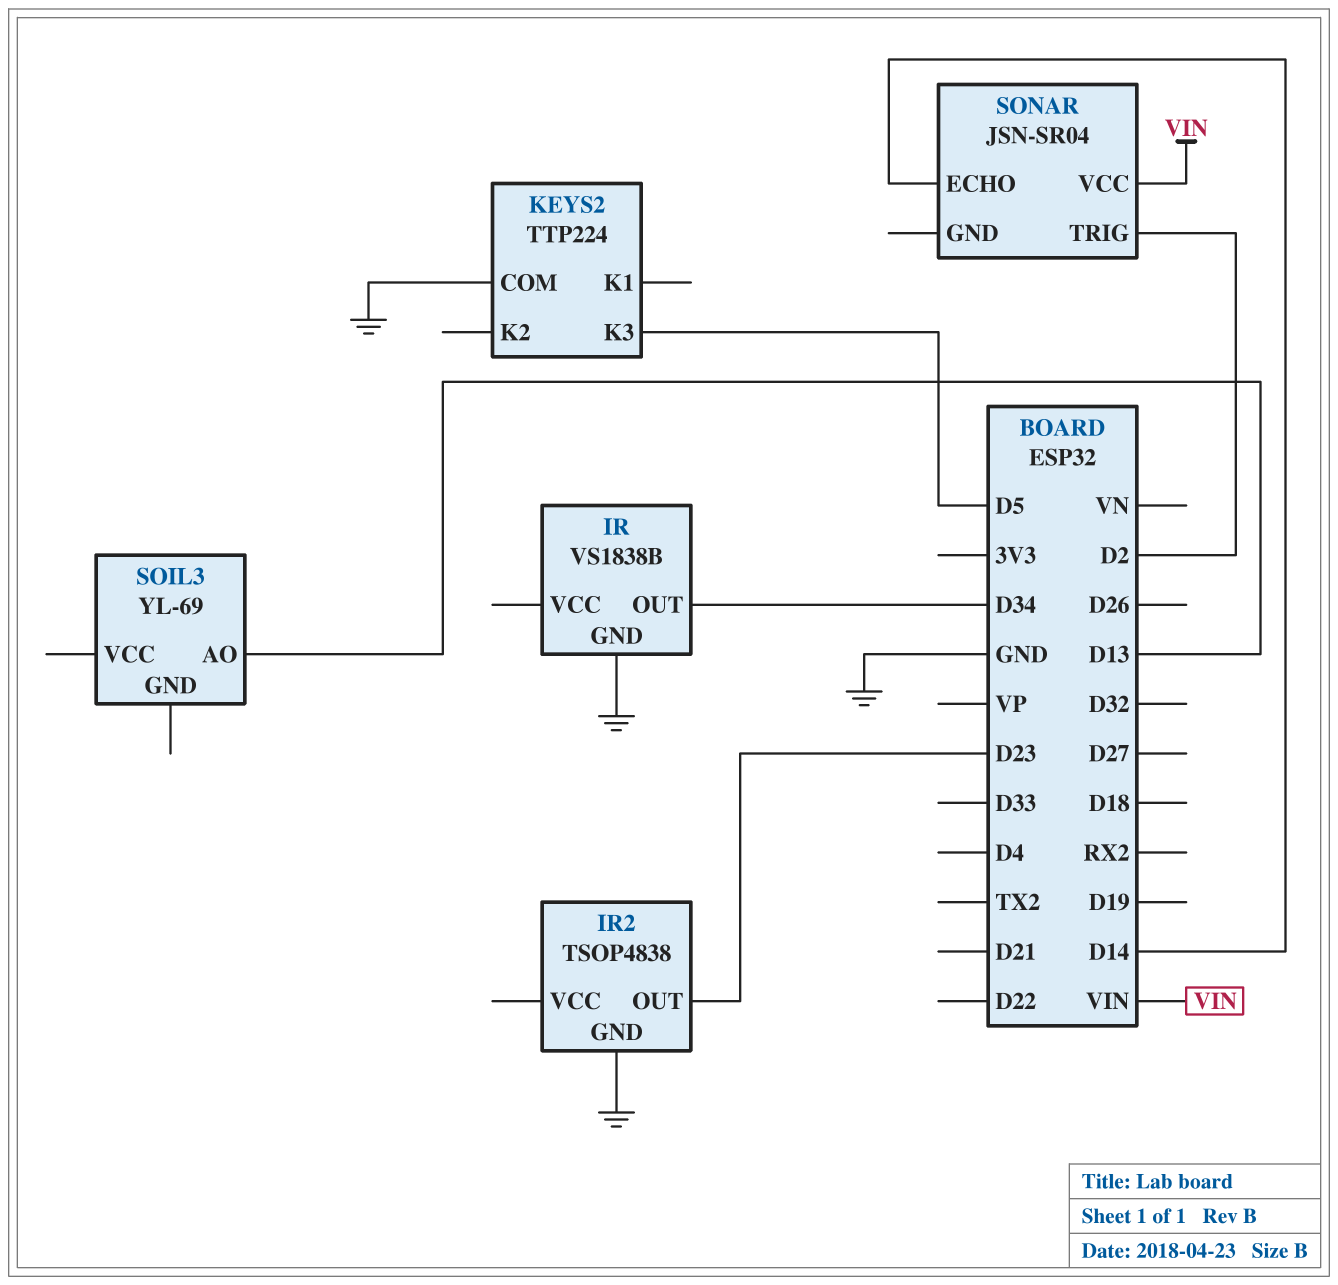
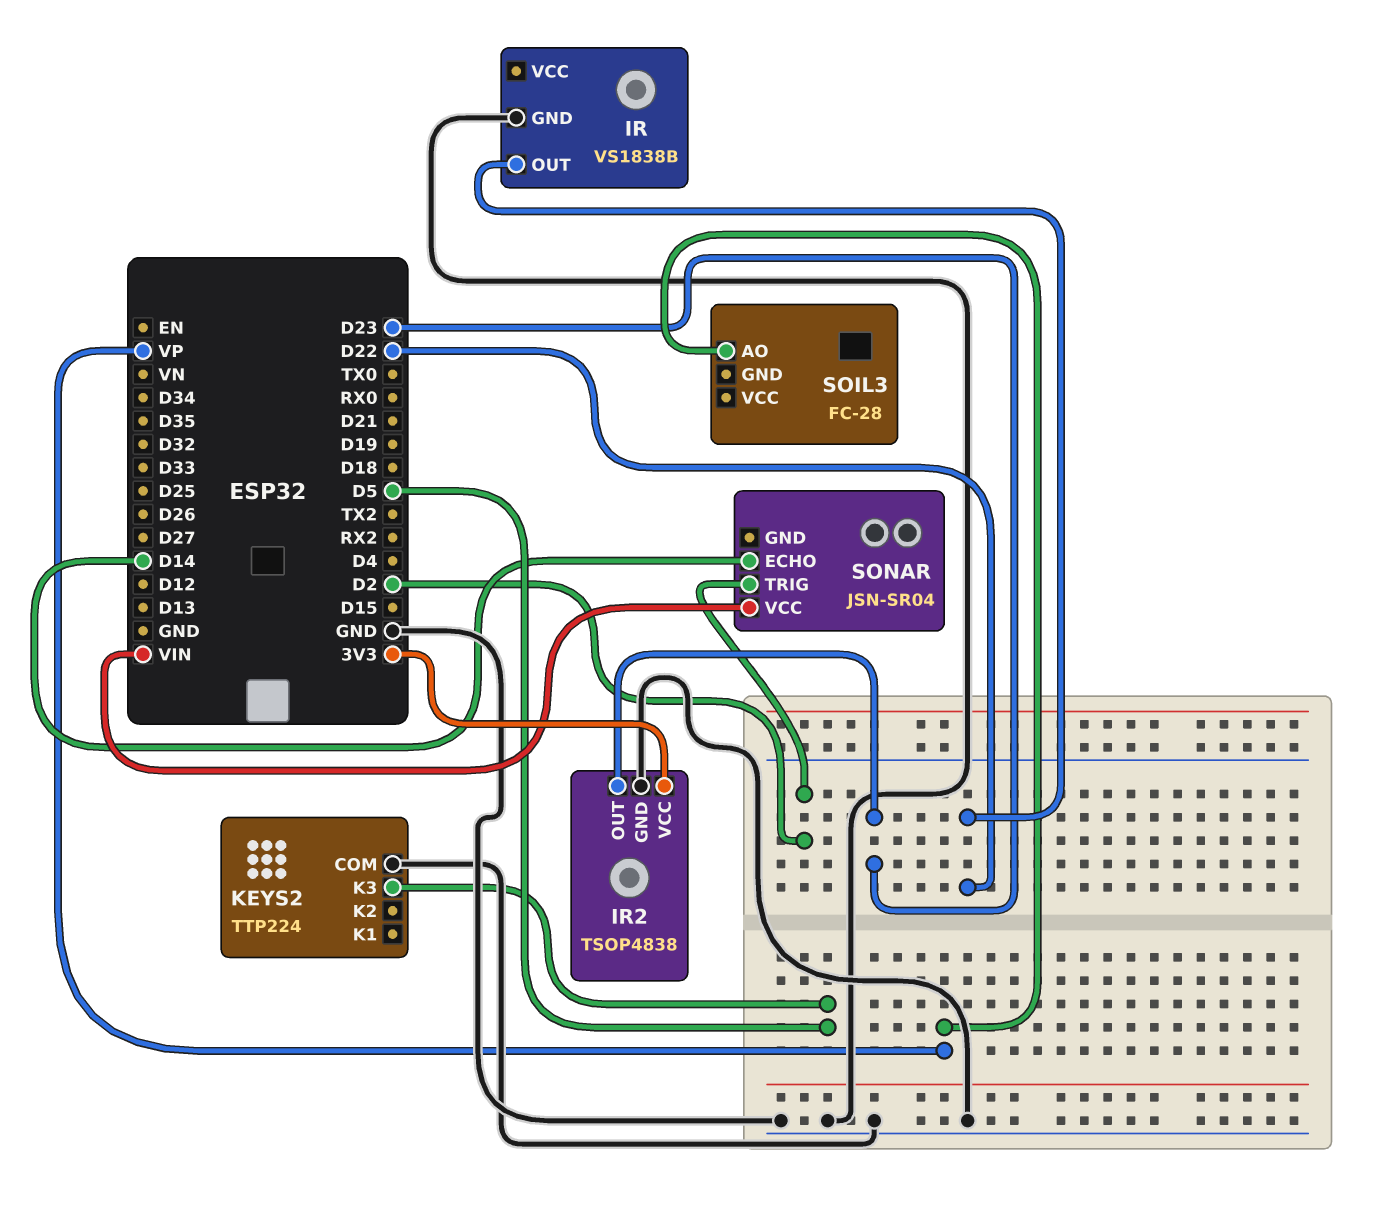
IR pin OUT: D34 -> D22
IR2 pin VCC: none -> 3V3
SOIL3: YL-69 -> FC-28
SOIL3 pin AO: D13 -> VP

